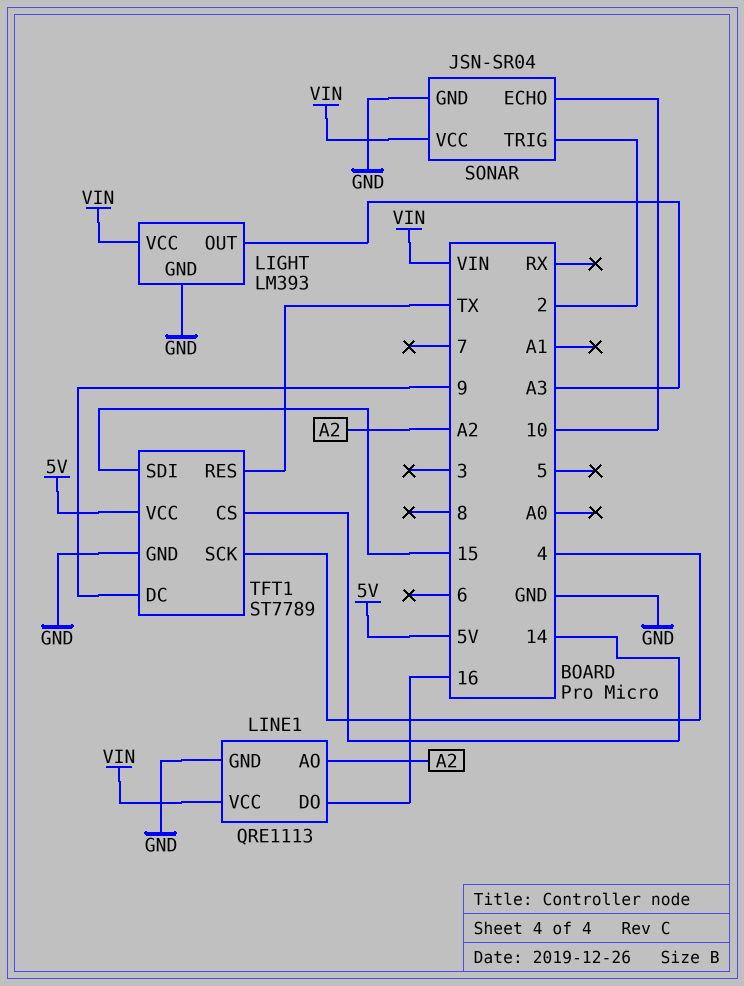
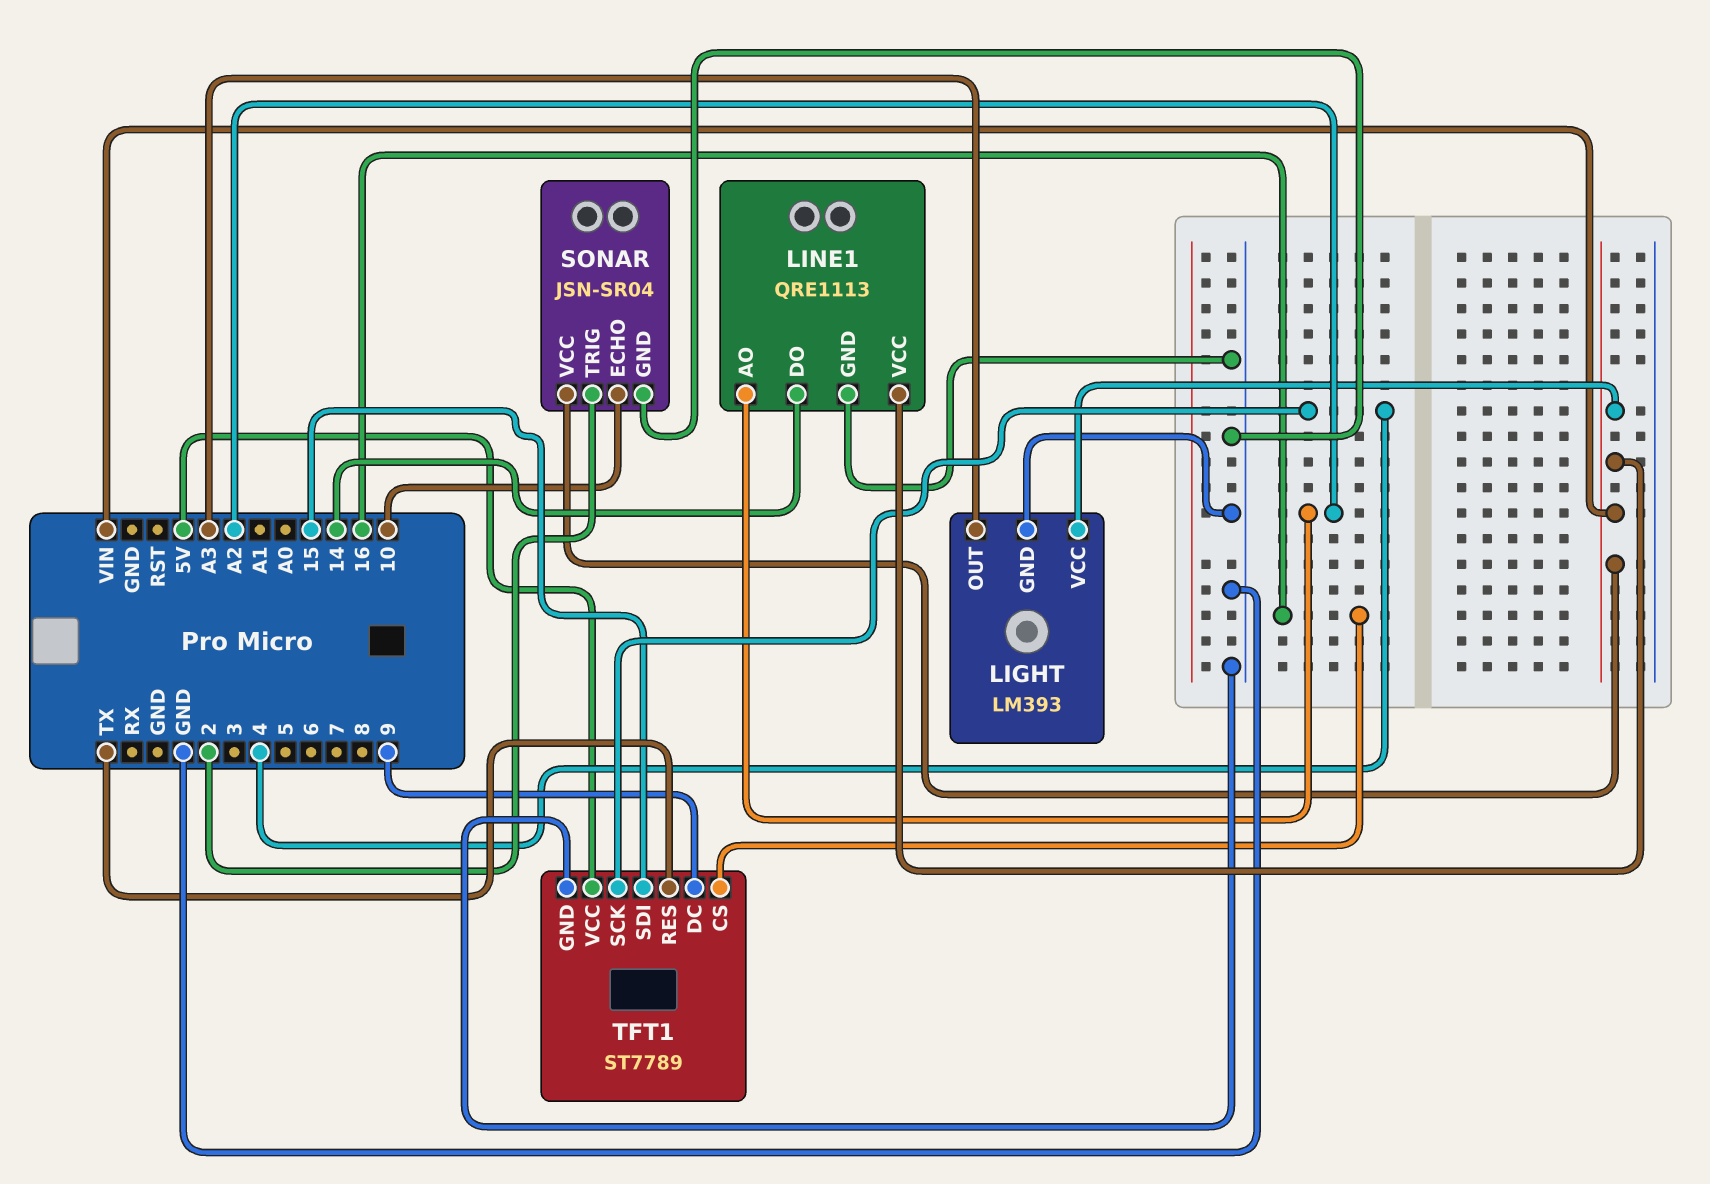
LINE1 pin DO: 16 -> 14
TFT1 pin CS: 14 -> 16

